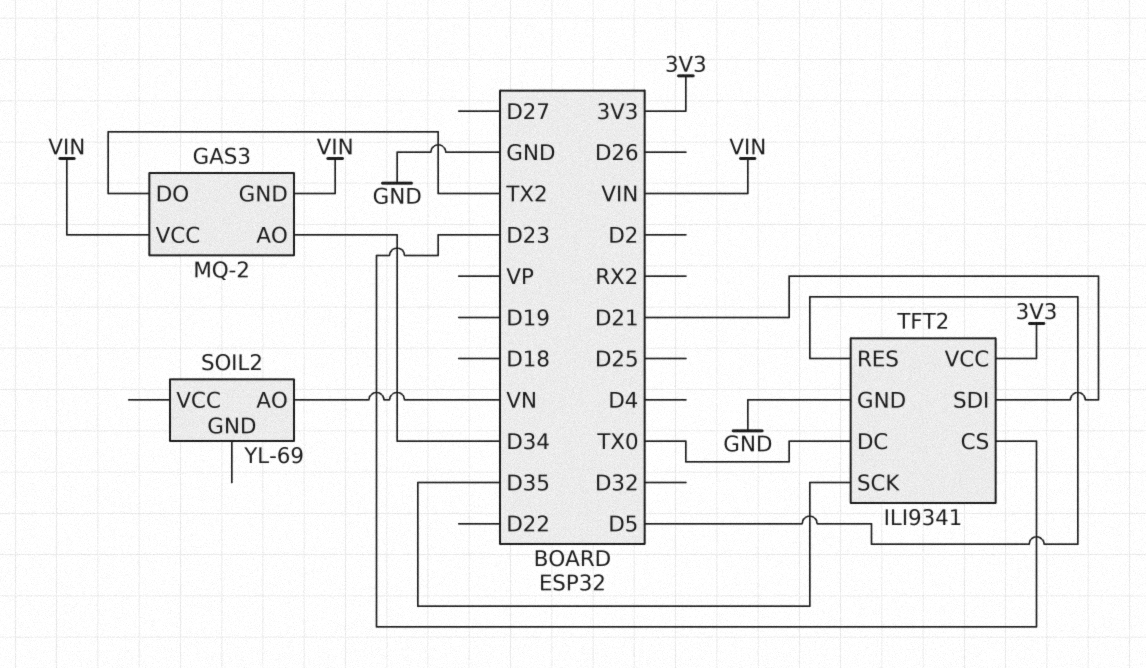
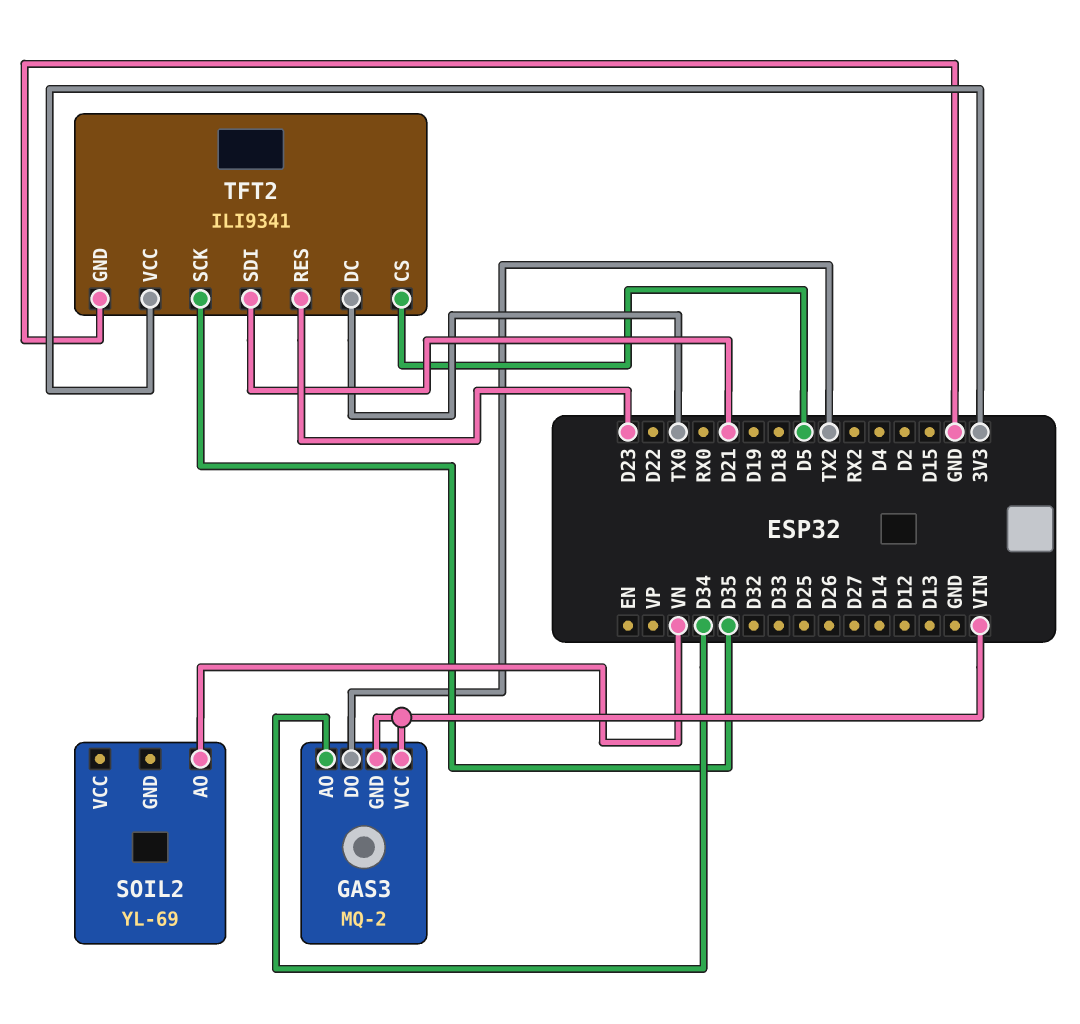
TFT2 pin CS: D23 -> D5
TFT2 pin RES: D5 -> D23

